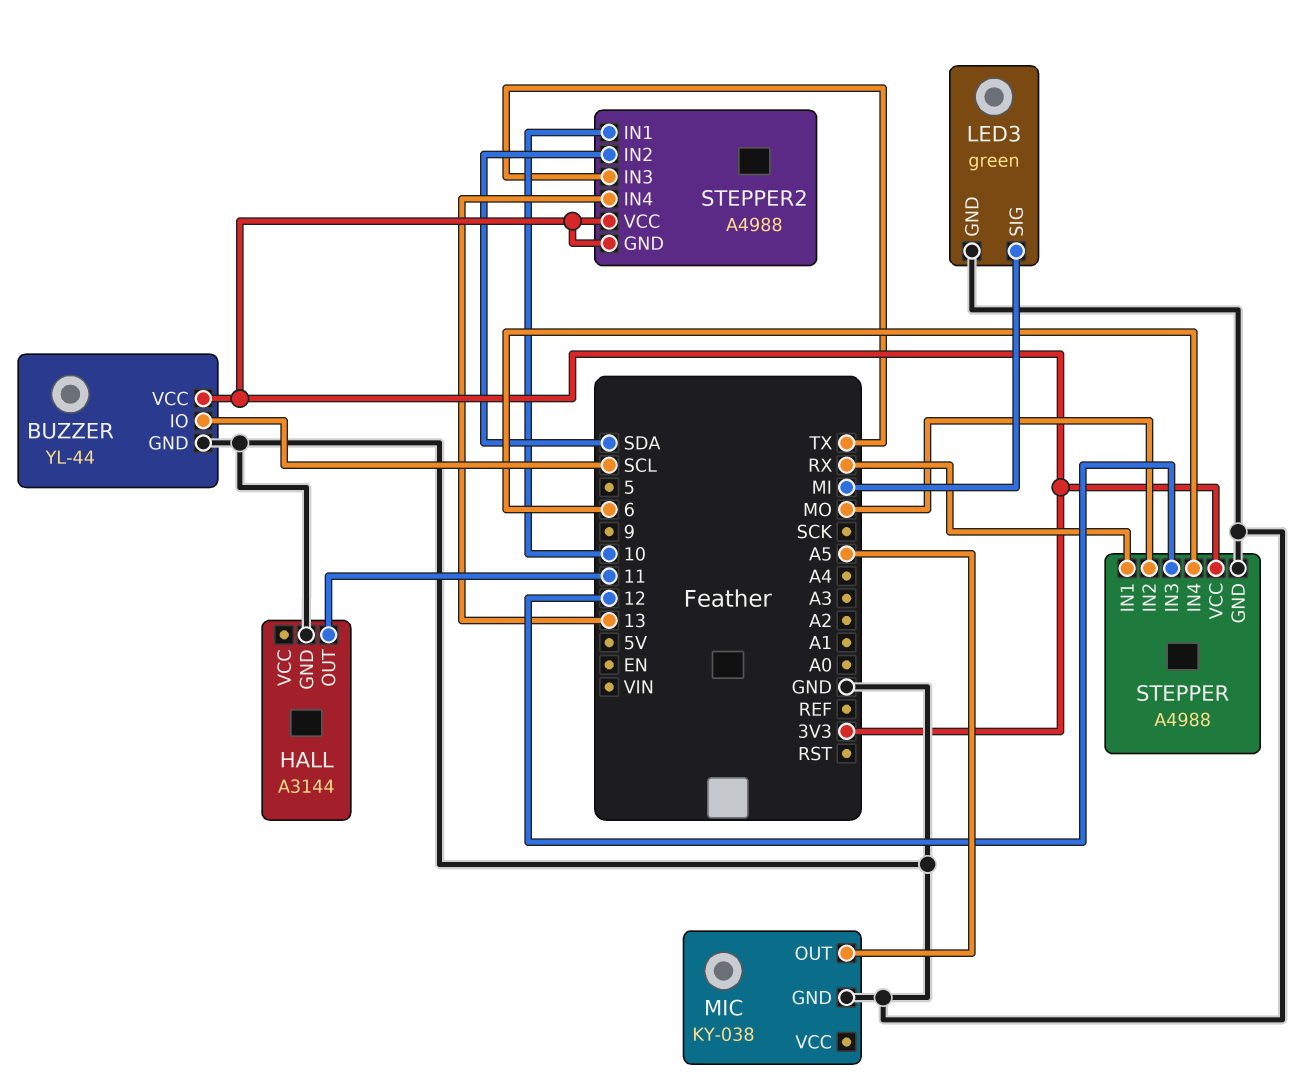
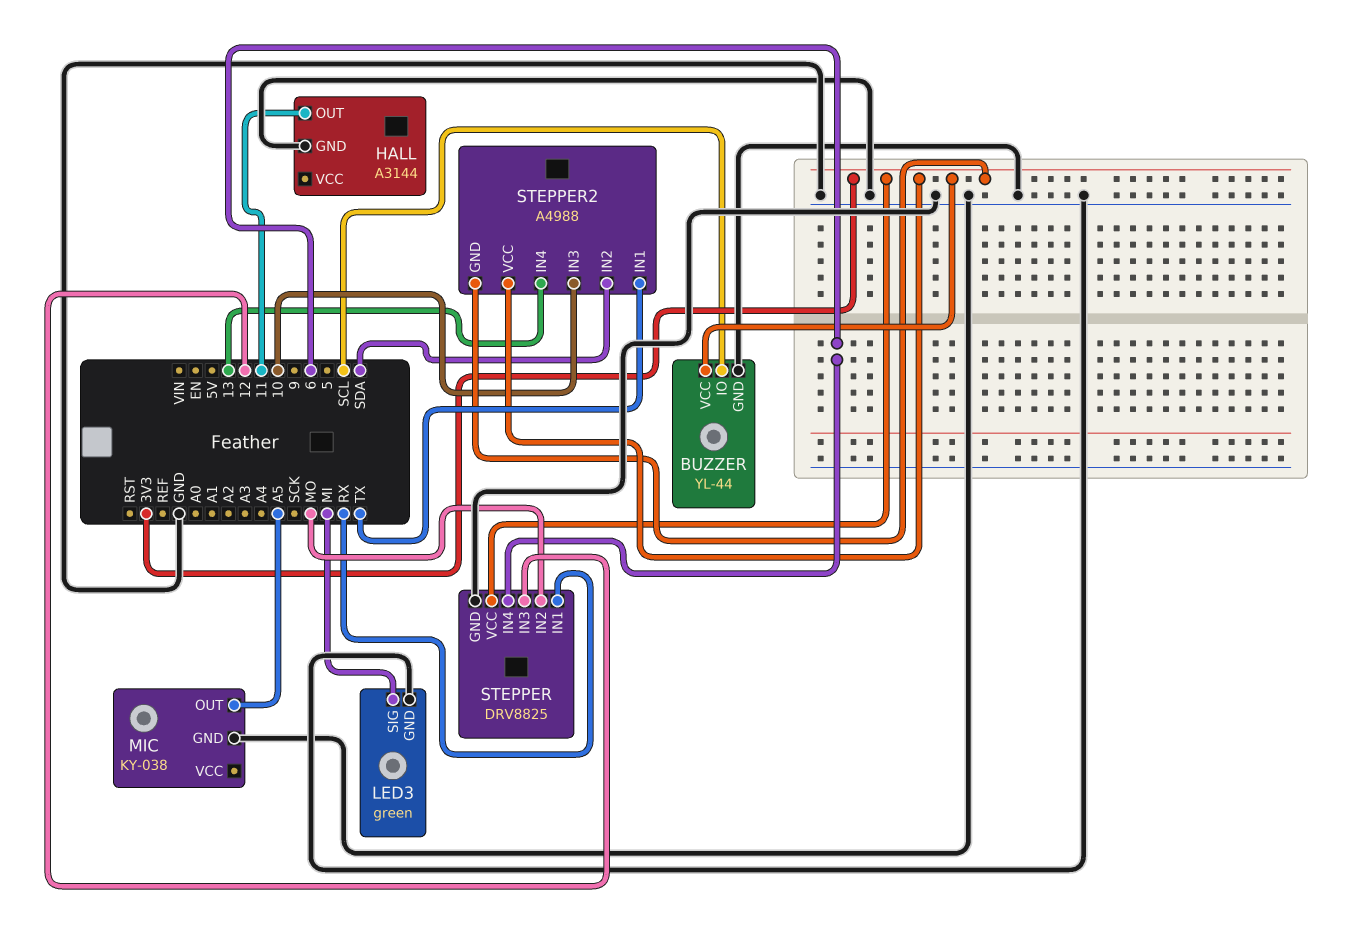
STEPPER: A4988 -> DRV8825
STEPPER2 pin IN1: 10 -> TX
STEPPER2 pin IN3: TX -> 10

